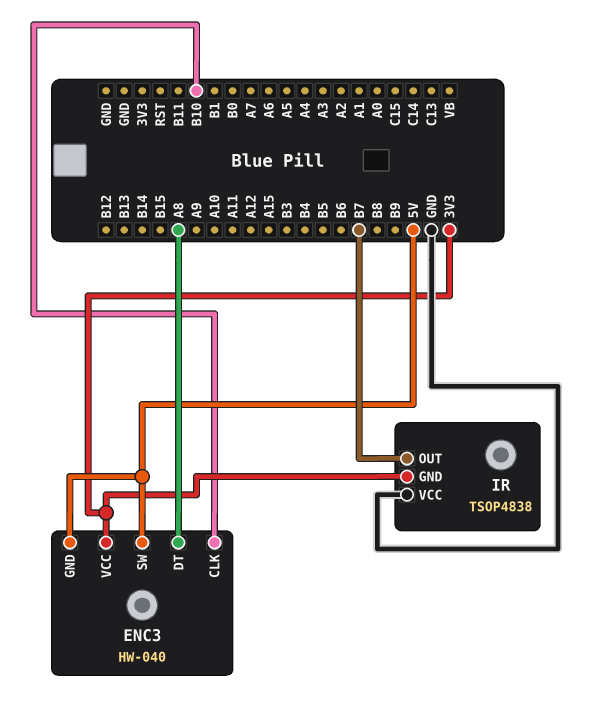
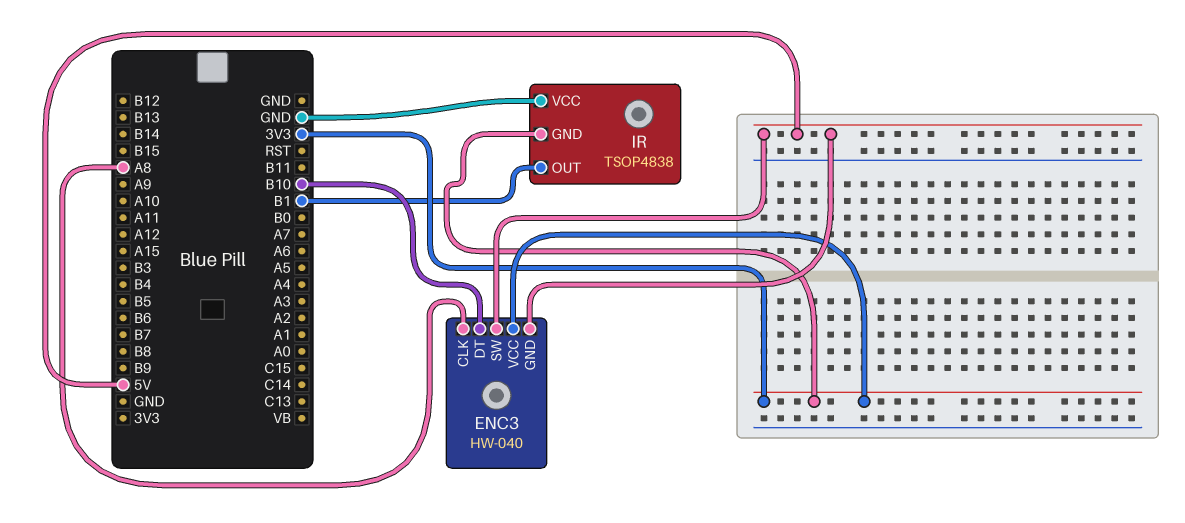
ENC3 pin CLK: B10 -> A8
ENC3 pin DT: A8 -> B10
IR pin OUT: B7 -> B1

